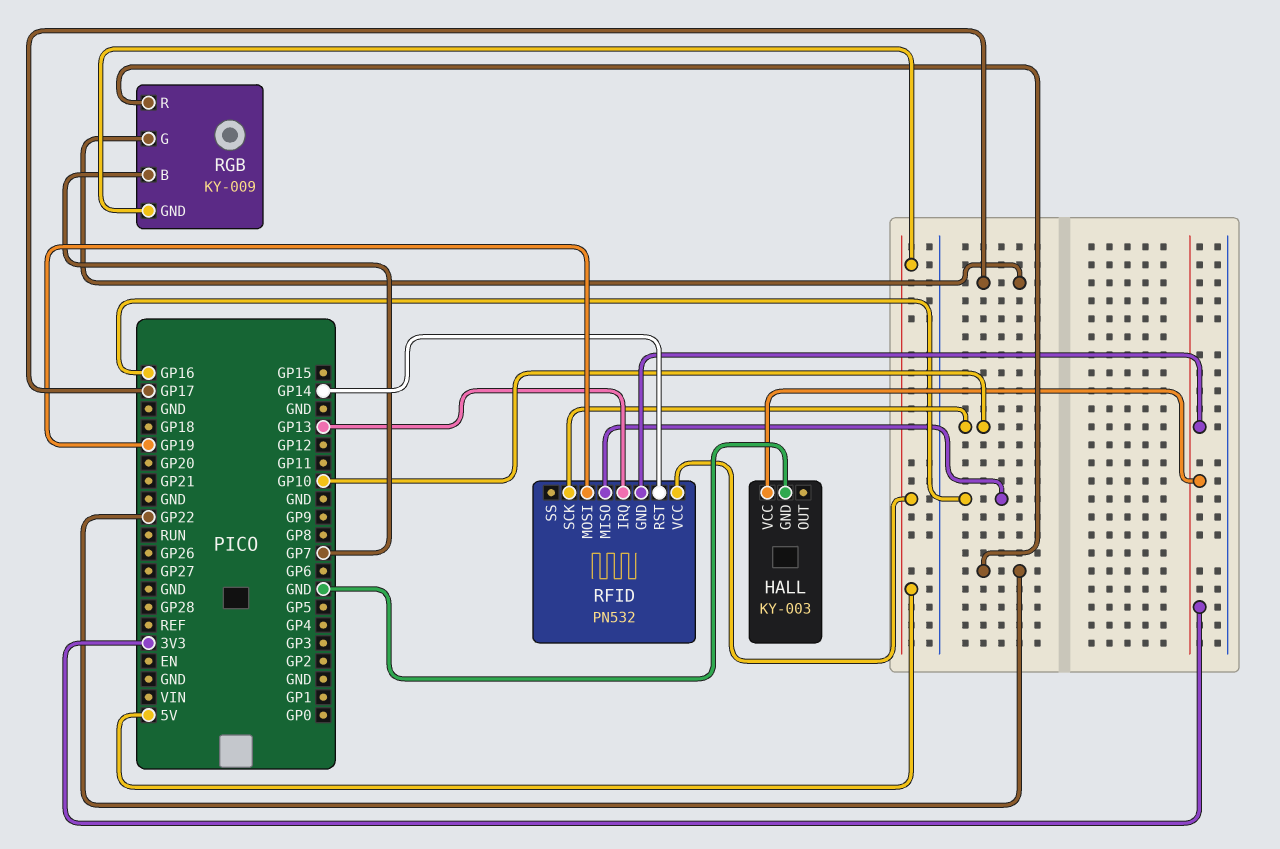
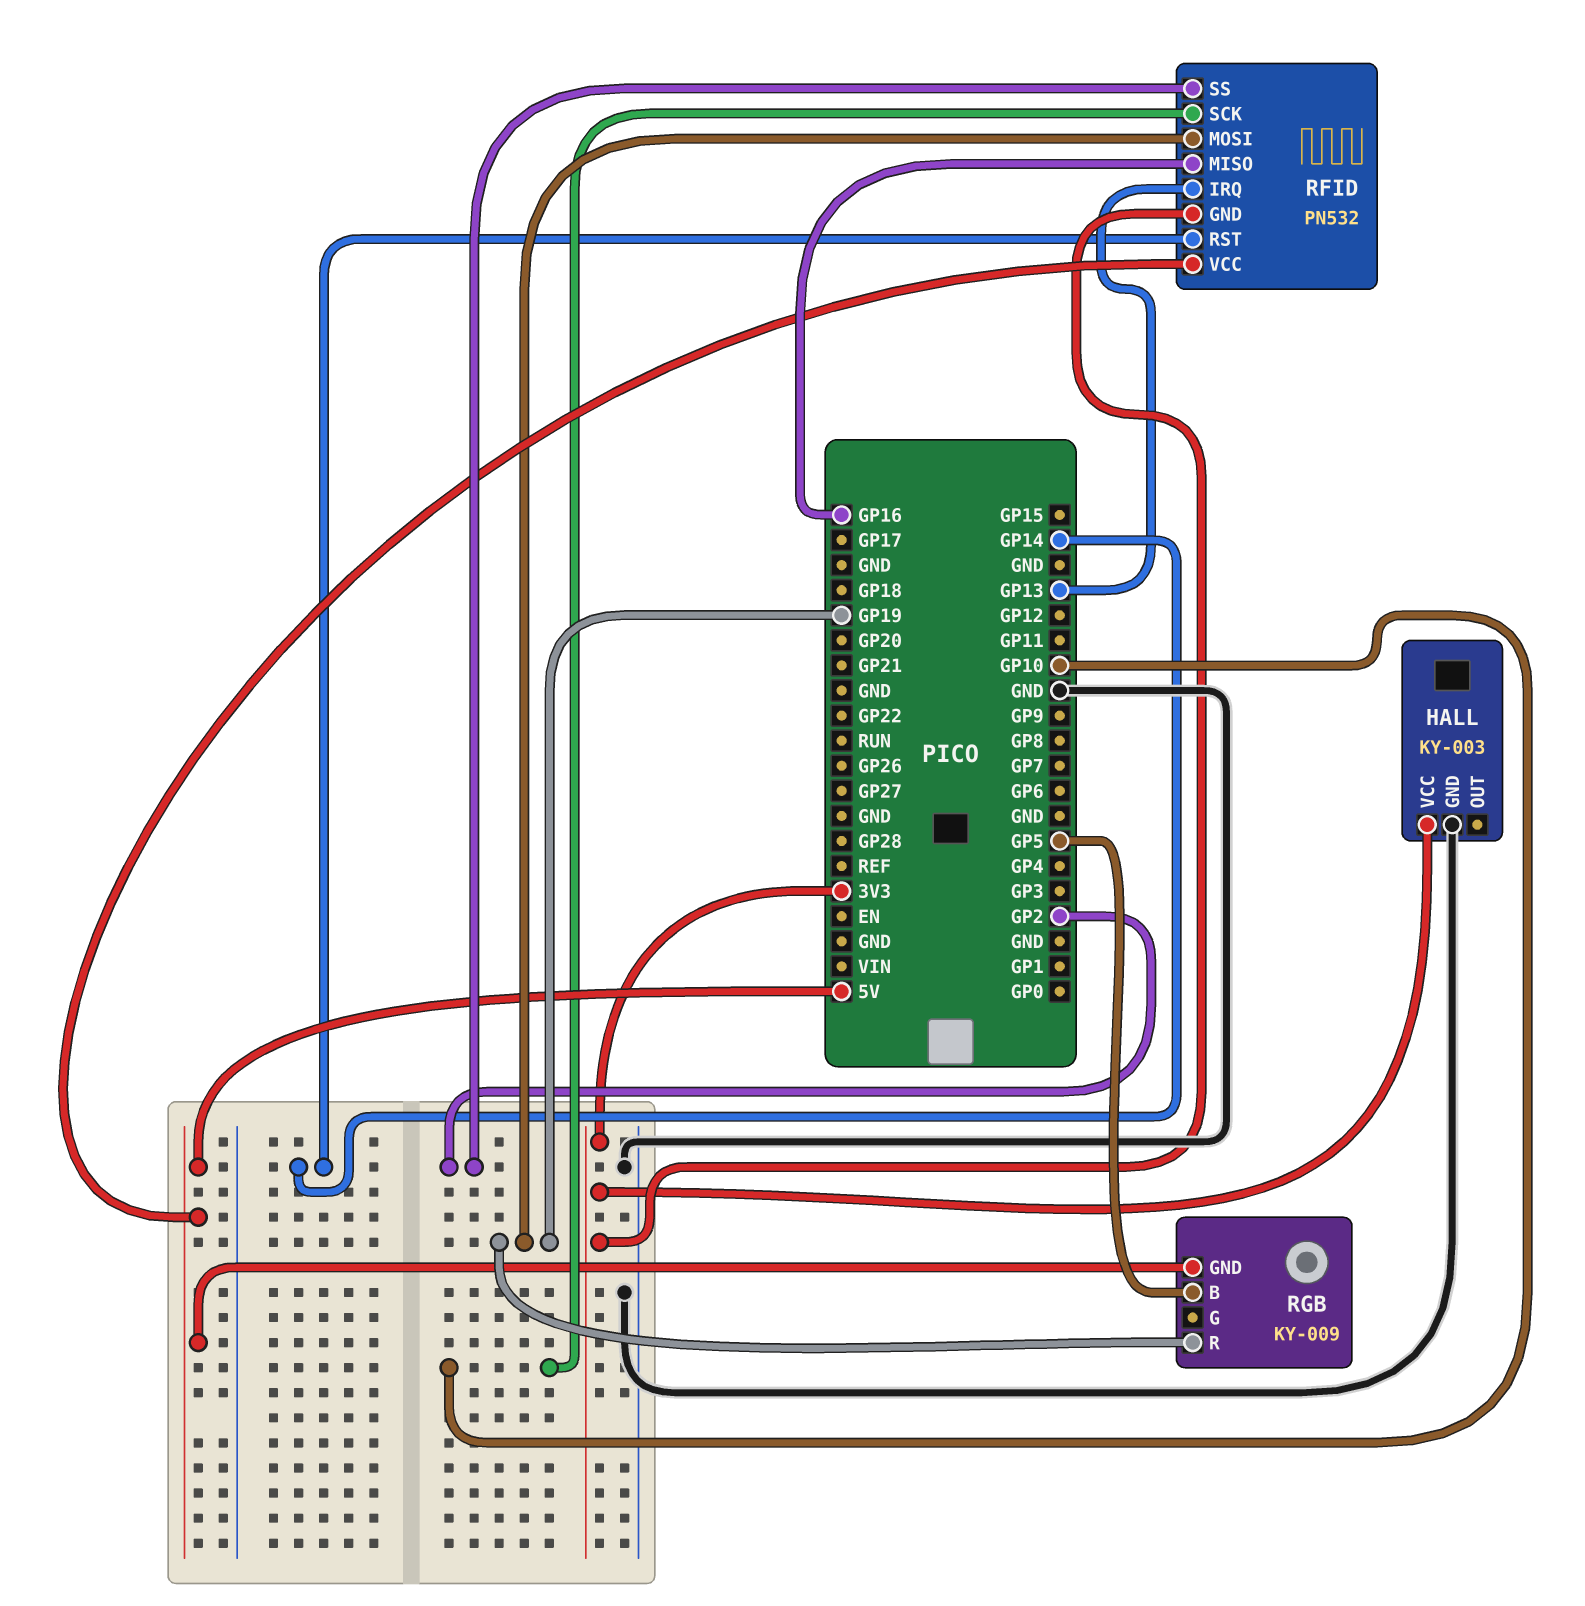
RFID pin SS: none -> GP2
RGB pin B: GP7 -> GP5
RGB pin G: GP17 -> none
RGB pin R: GP22 -> GP19

